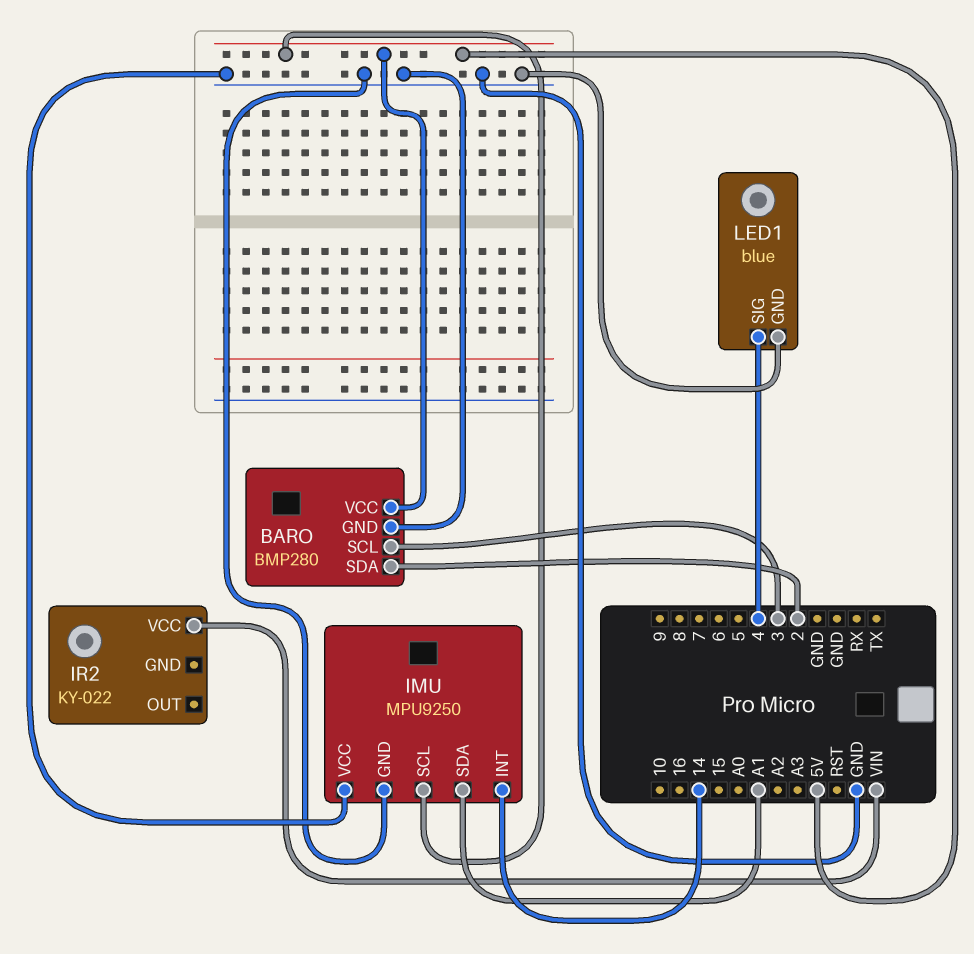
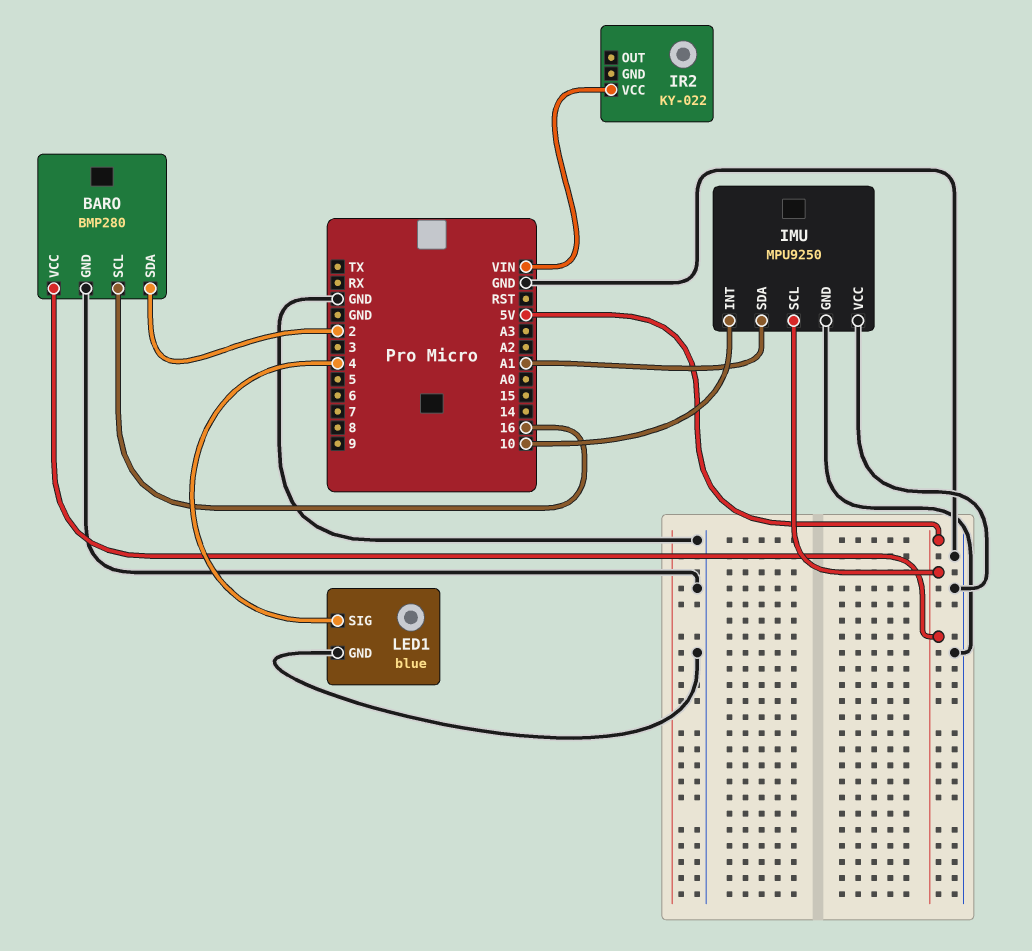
BARO pin SCL: 3 -> 16
IMU pin INT: 14 -> 10

